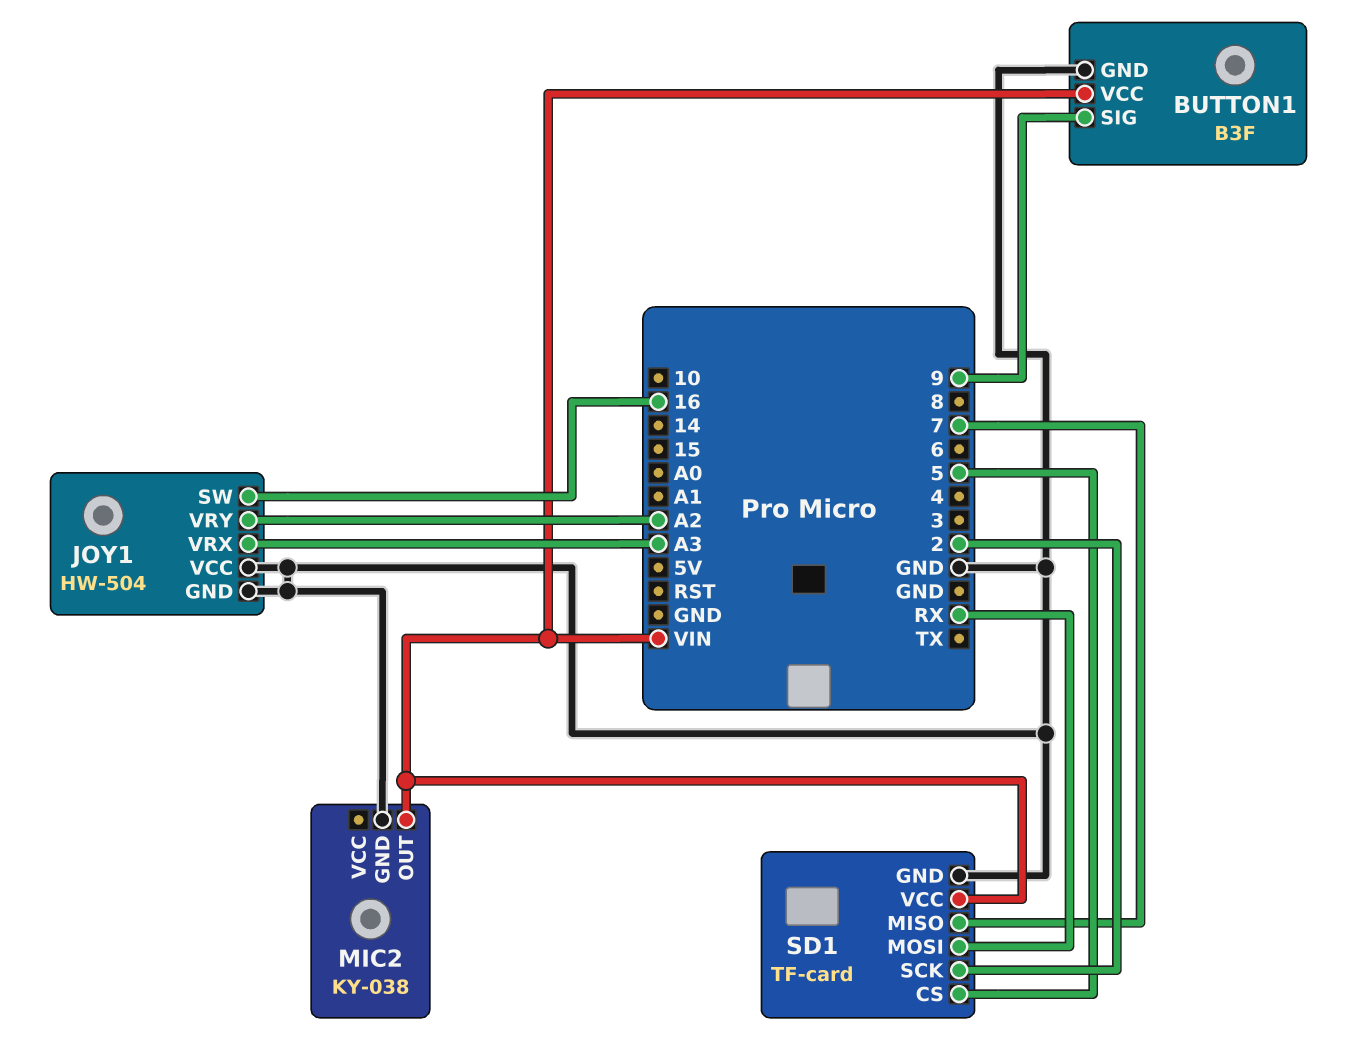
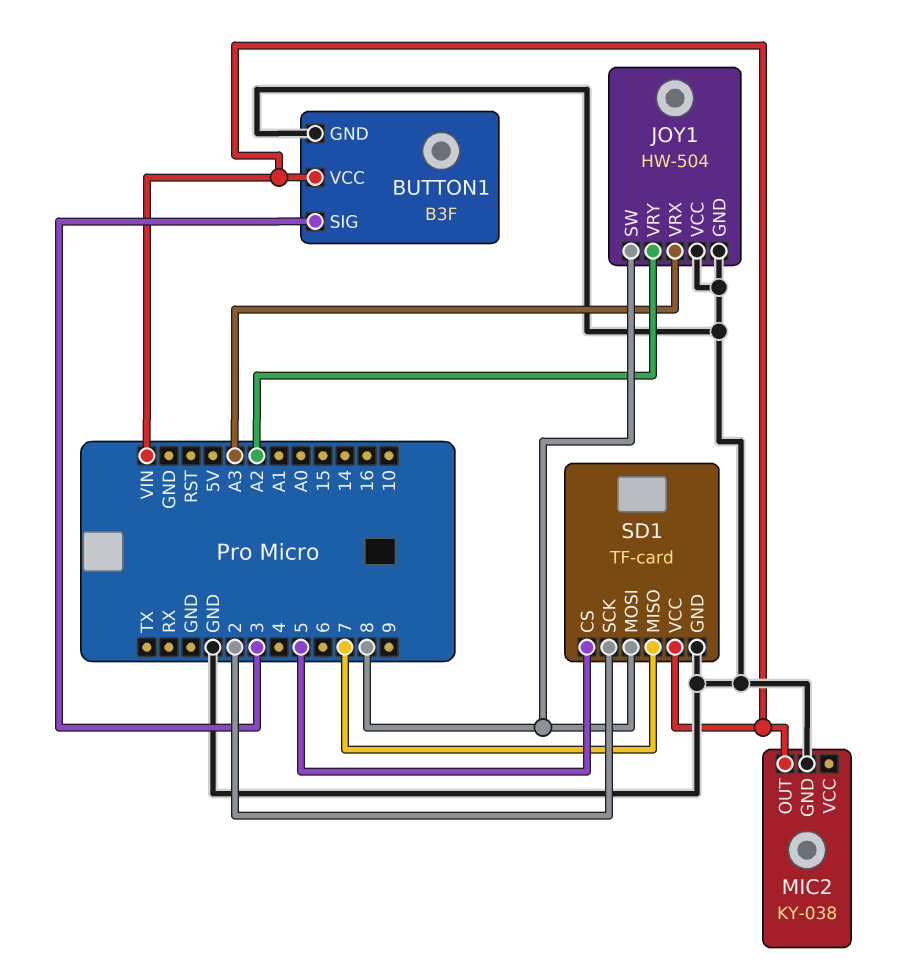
BUTTON1 pin SIG: 9 -> 3
JOY1 pin SW: 16 -> 8
SD1 pin MOSI: RX -> 8

